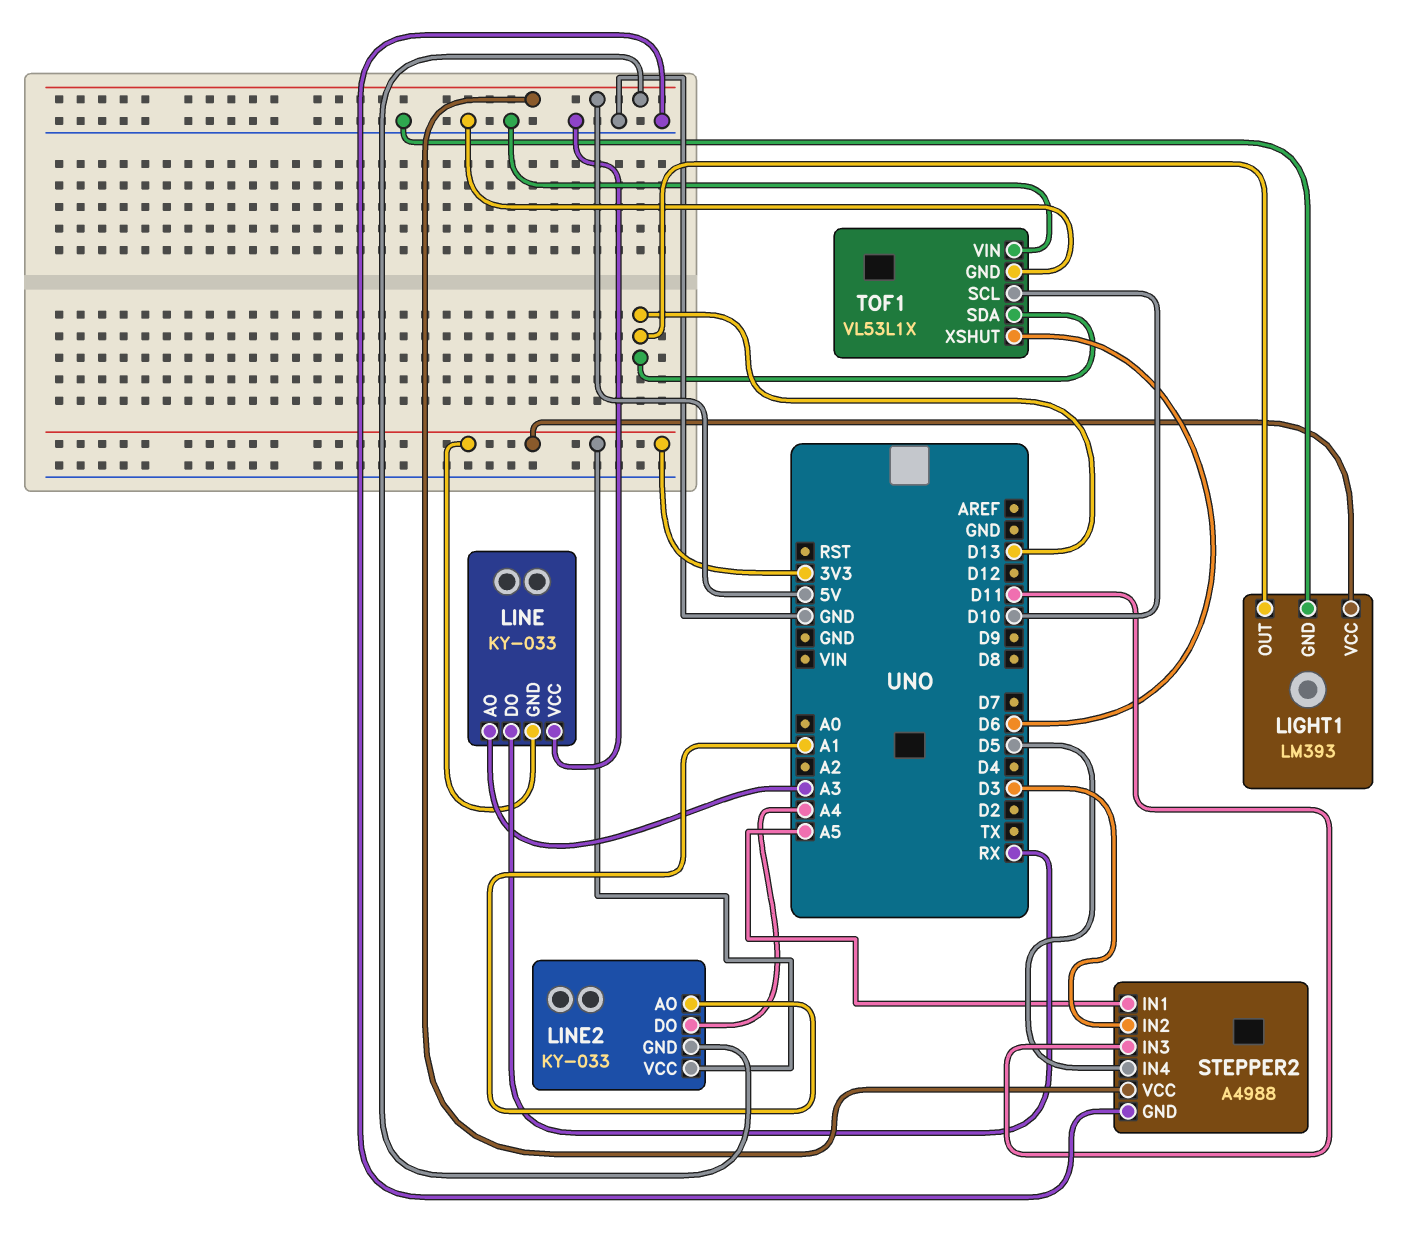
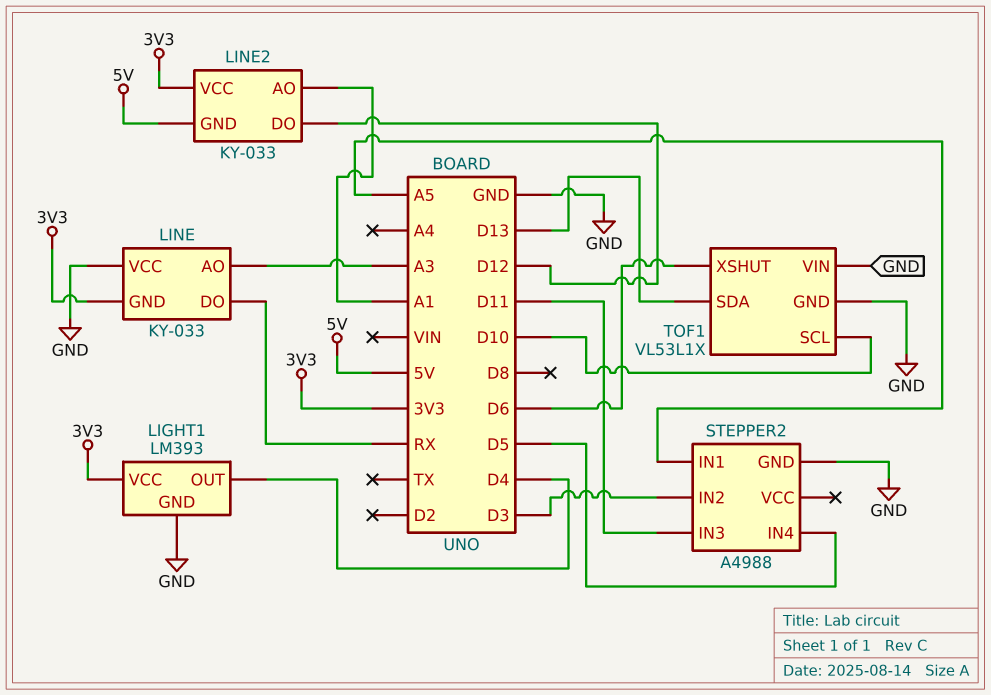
LIGHT1 pin OUT: D13 -> D4
LINE2 pin DO: A4 -> D12
STEPPER2 pin VCC: 5V -> none

